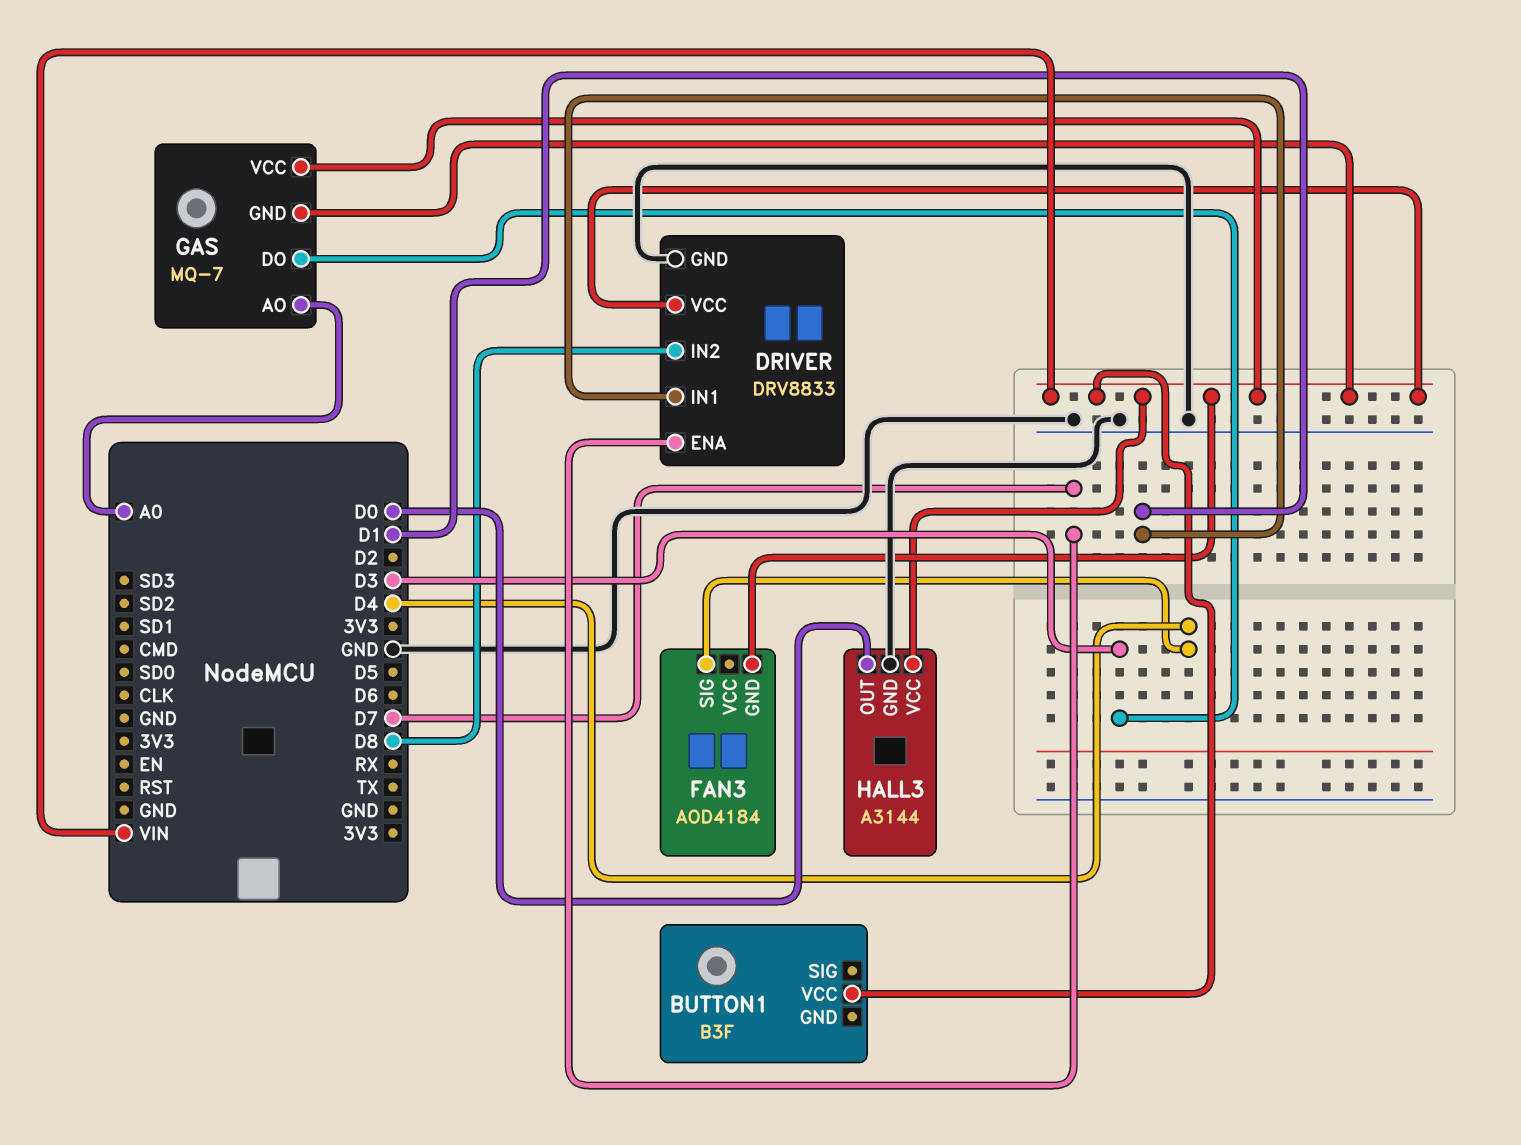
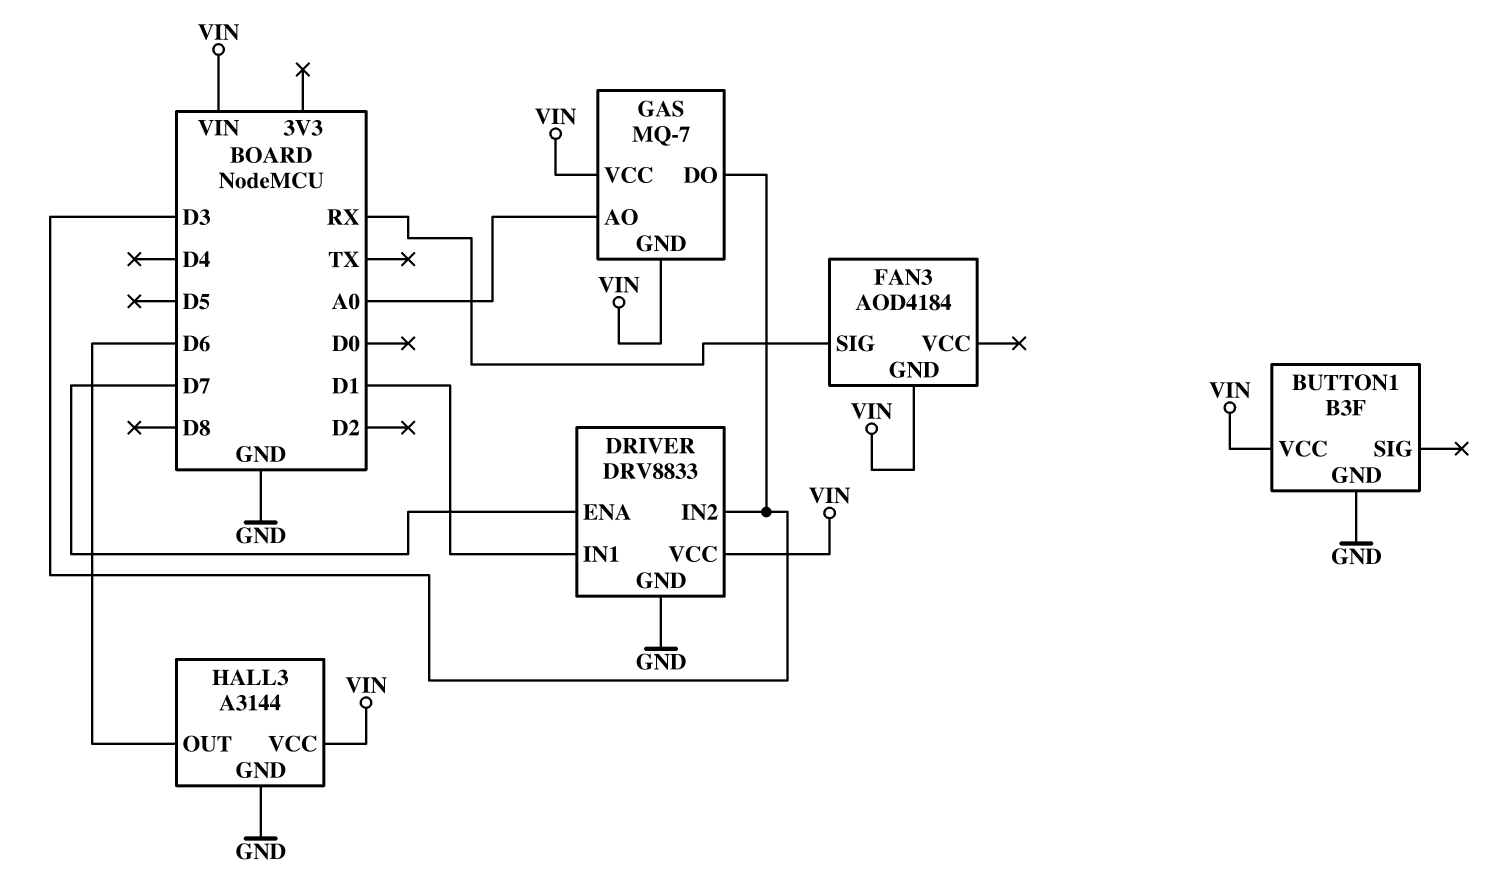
BUTTON1 pin GND: none -> GND
DRIVER pin IN2: D8 -> D3
FAN3 pin SIG: D4 -> RX
HALL3 pin OUT: D0 -> D6

